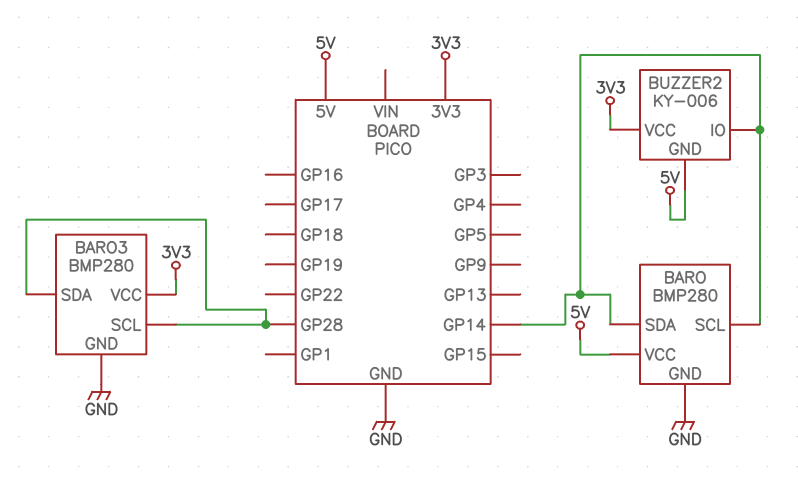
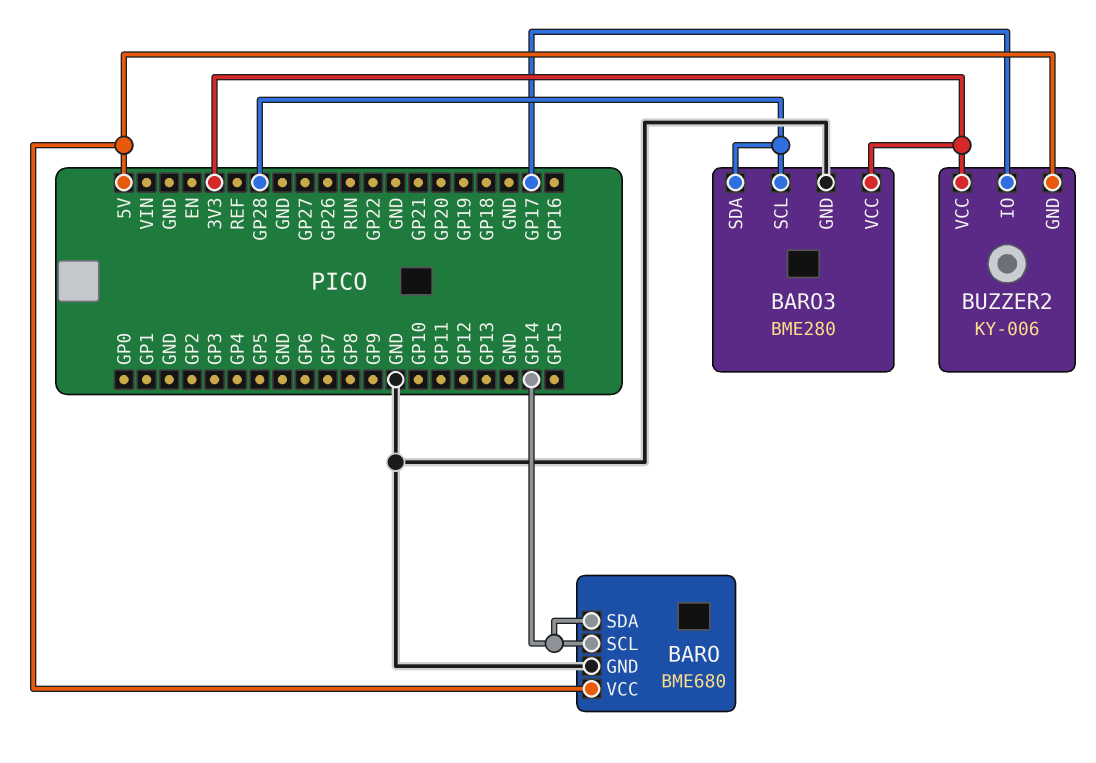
BARO: BMP280 -> BME680
BARO3: BMP280 -> BME280
BUZZER2 pin IO: GP14 -> GP17

